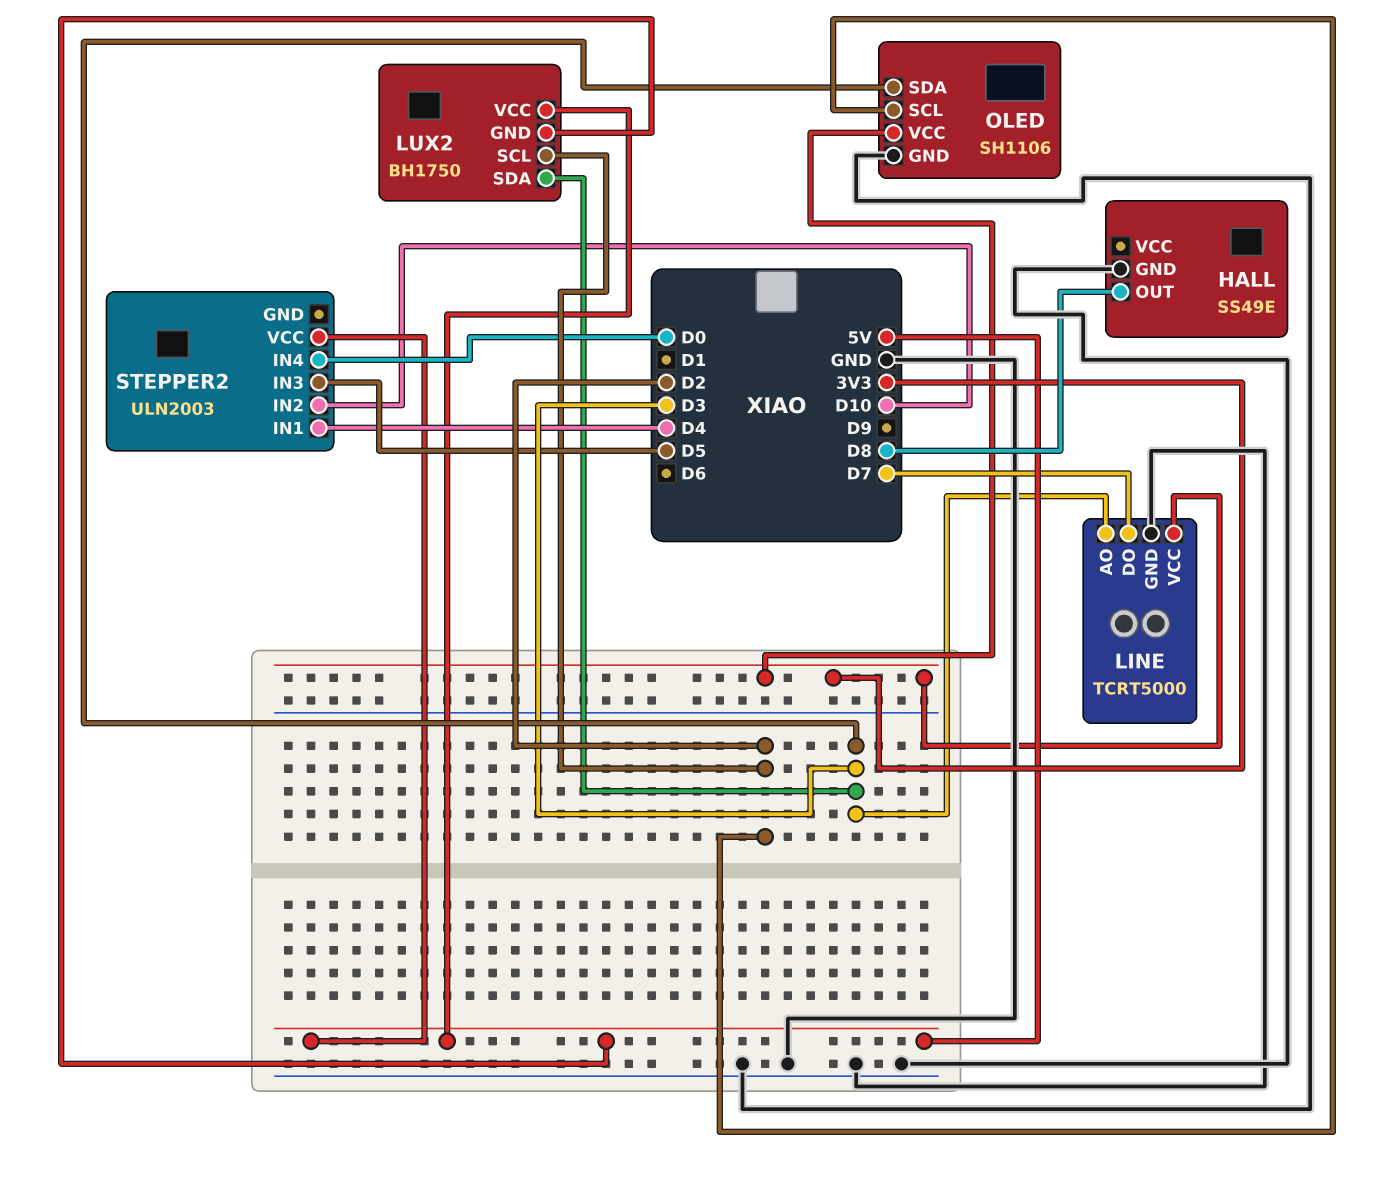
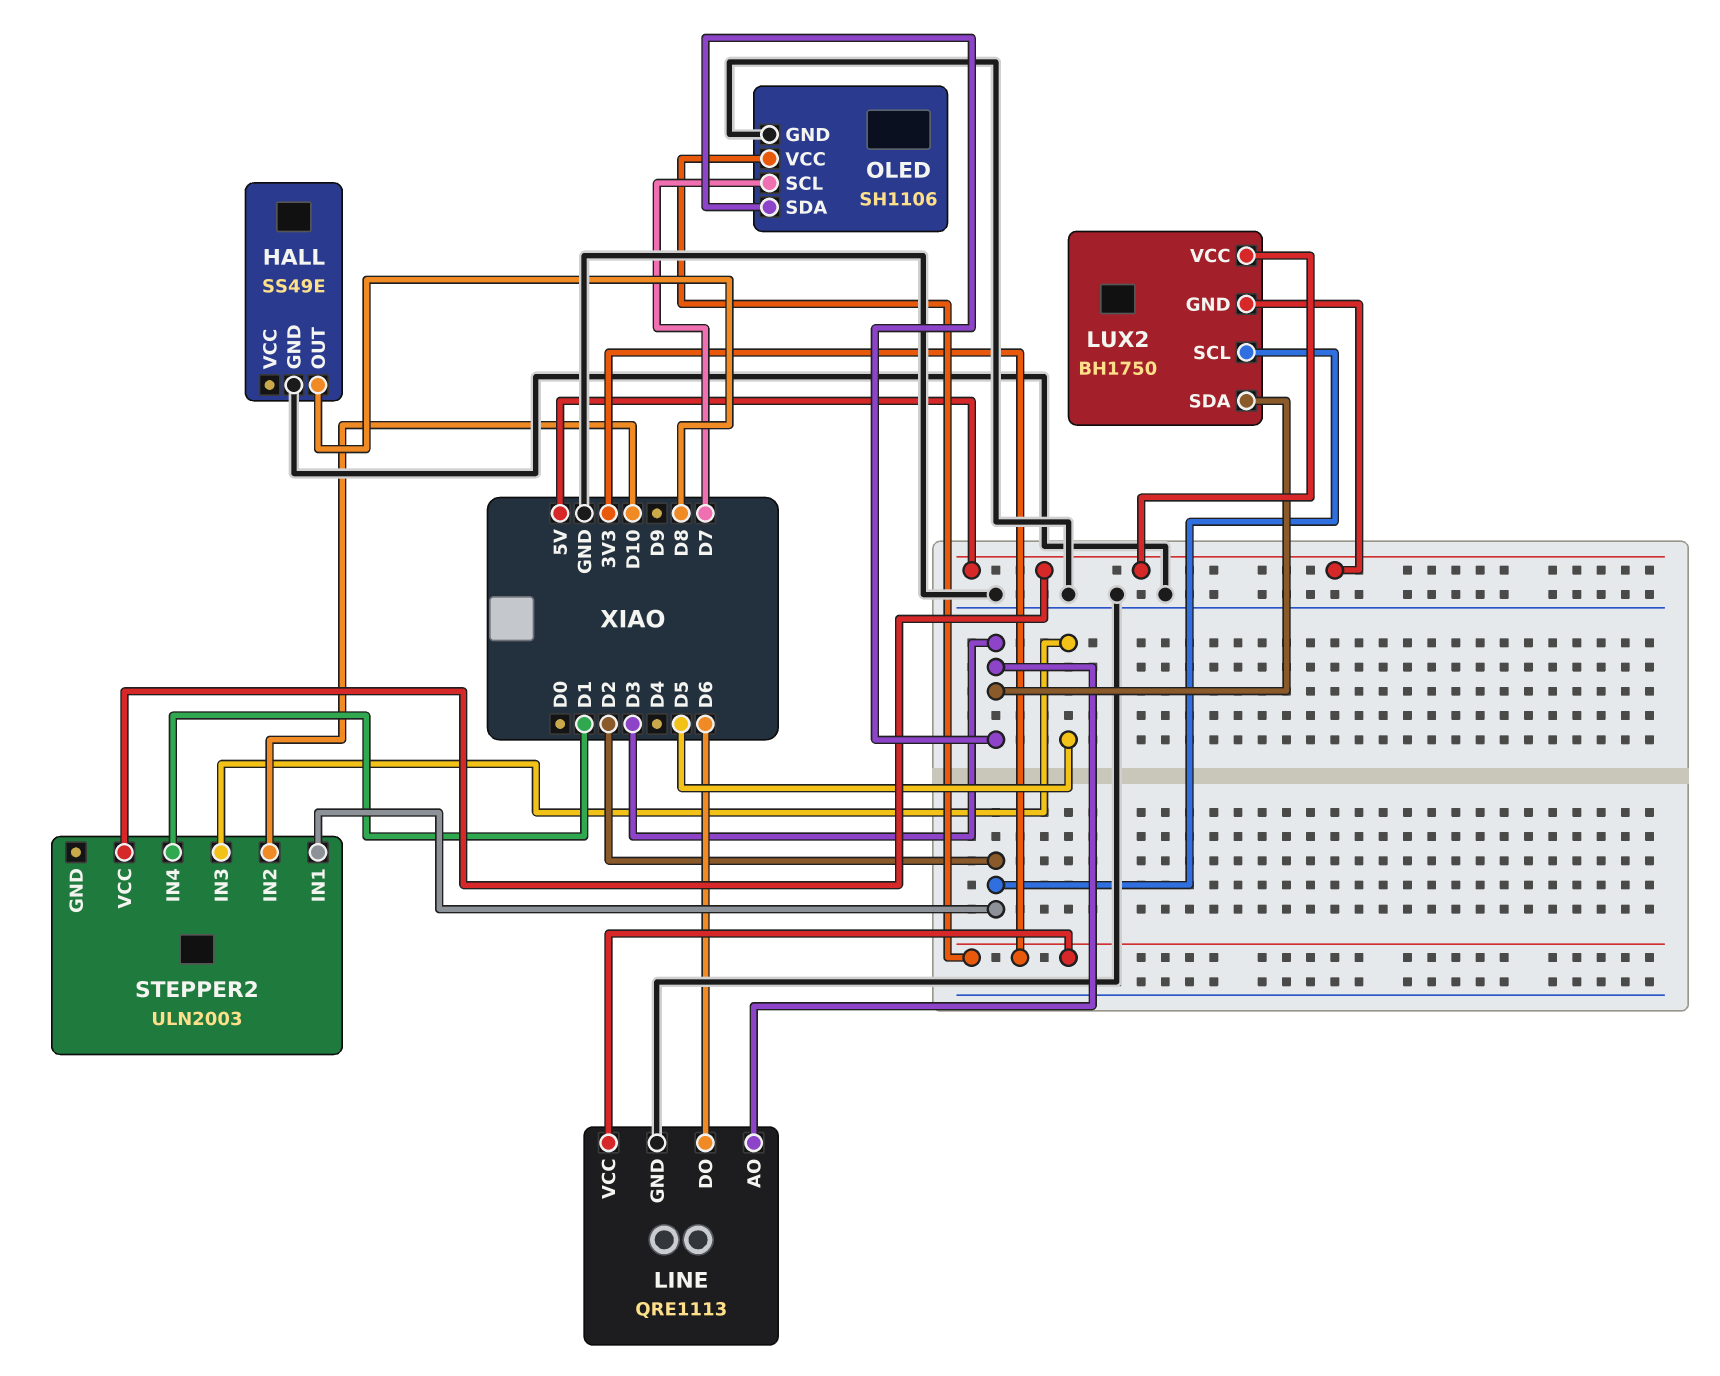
LINE: TCRT5000 -> QRE1113
LINE pin DO: D7 -> D6
OLED pin SCL: D2 -> D7
STEPPER2 pin IN1: D4 -> D2
STEPPER2 pin IN4: D0 -> D1

